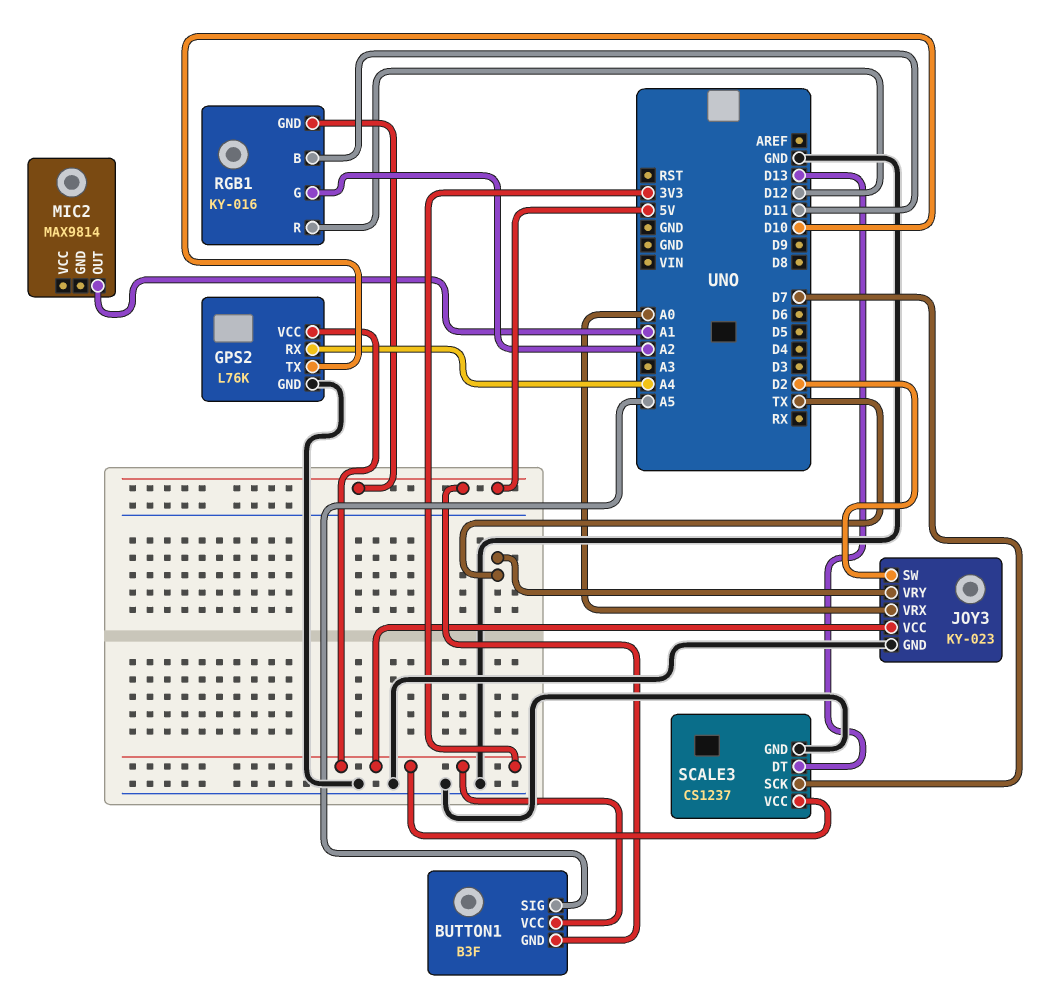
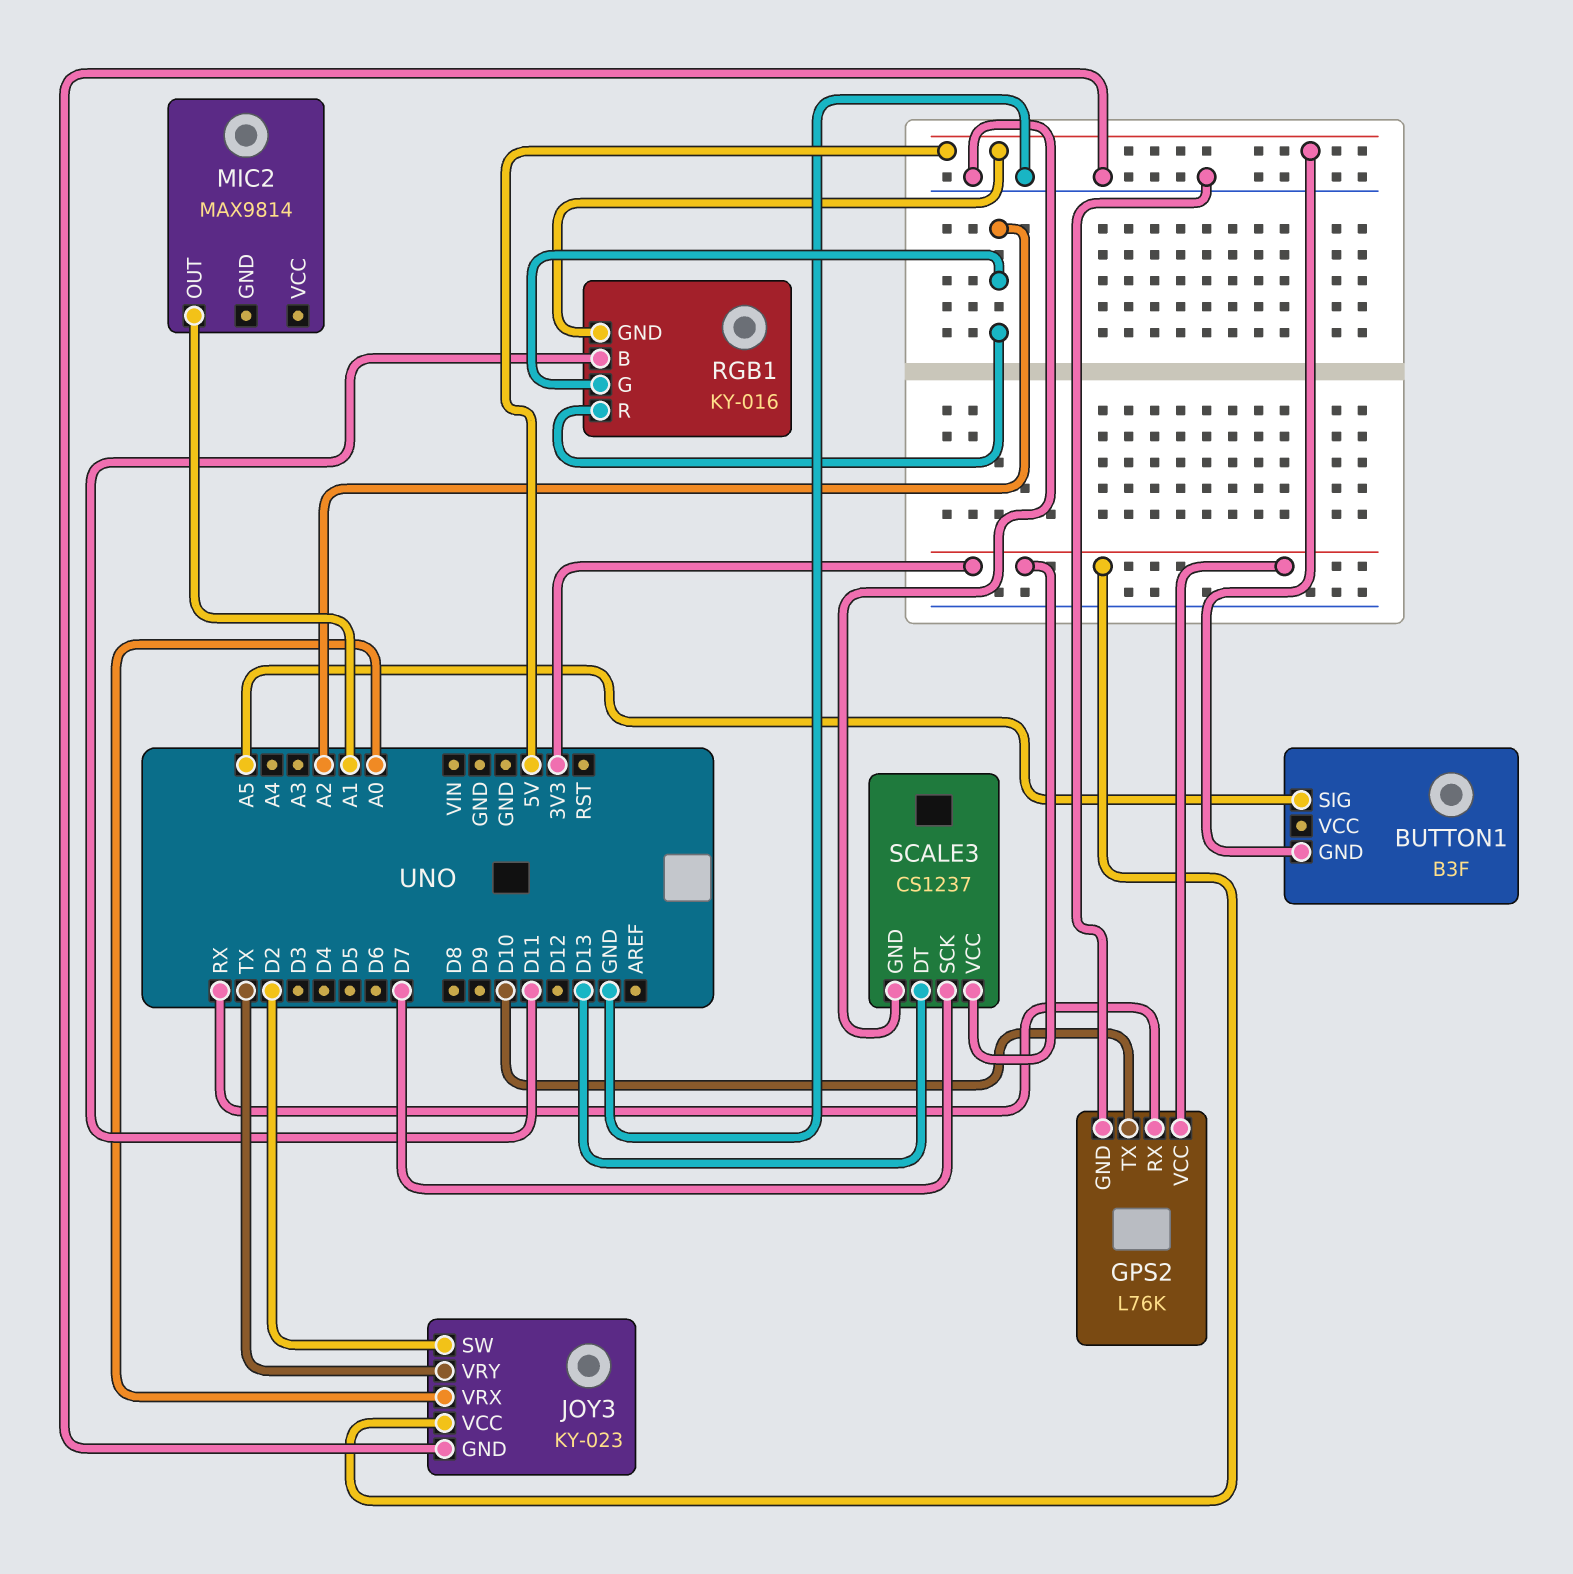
BUTTON1 pin VCC: 3V3 -> none
GPS2 pin RX: A4 -> RX
RGB1 pin R: D12 -> A2

